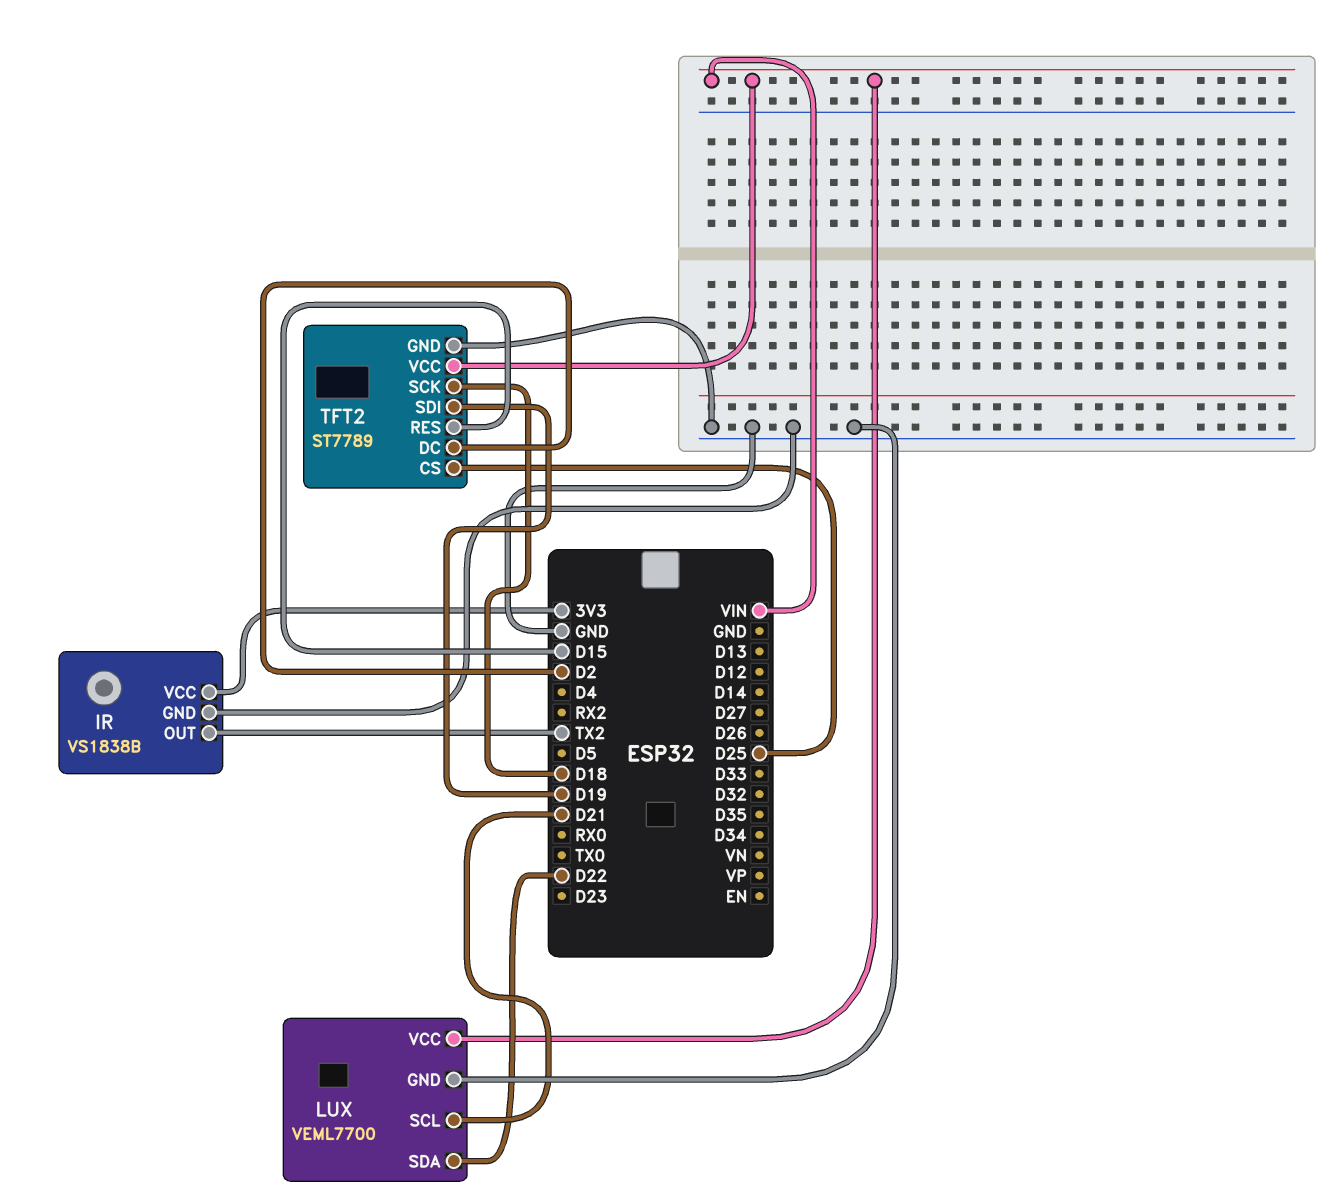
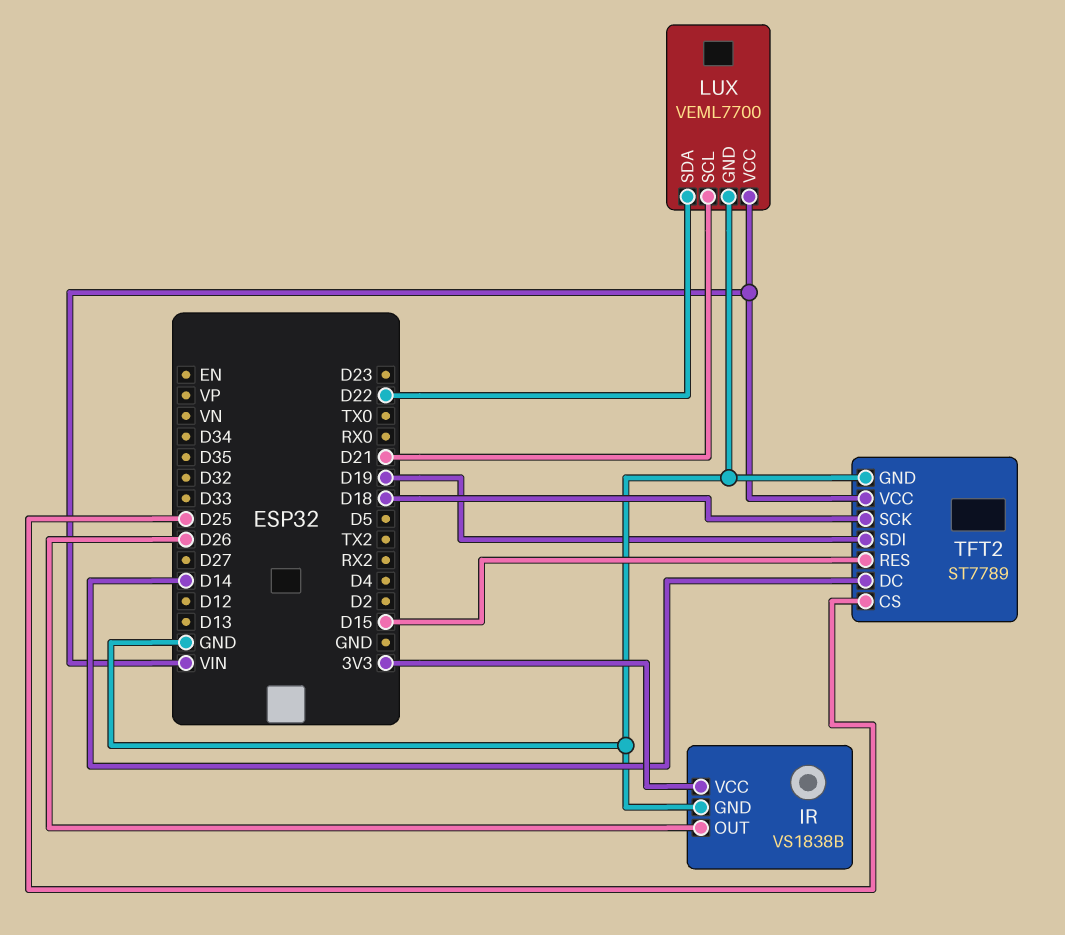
IR pin OUT: TX2 -> D26
TFT2 pin DC: D2 -> D14

